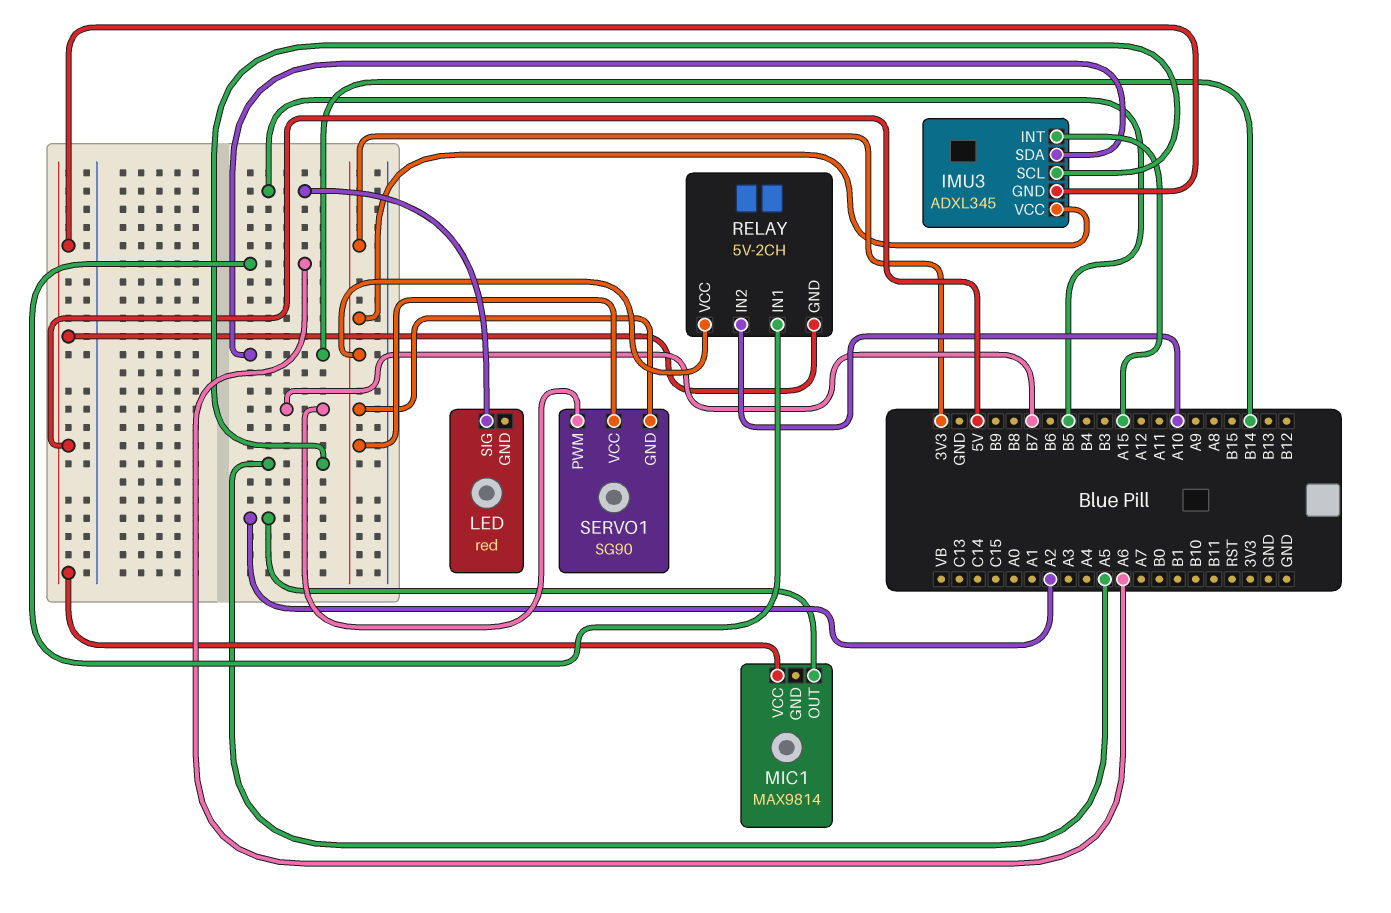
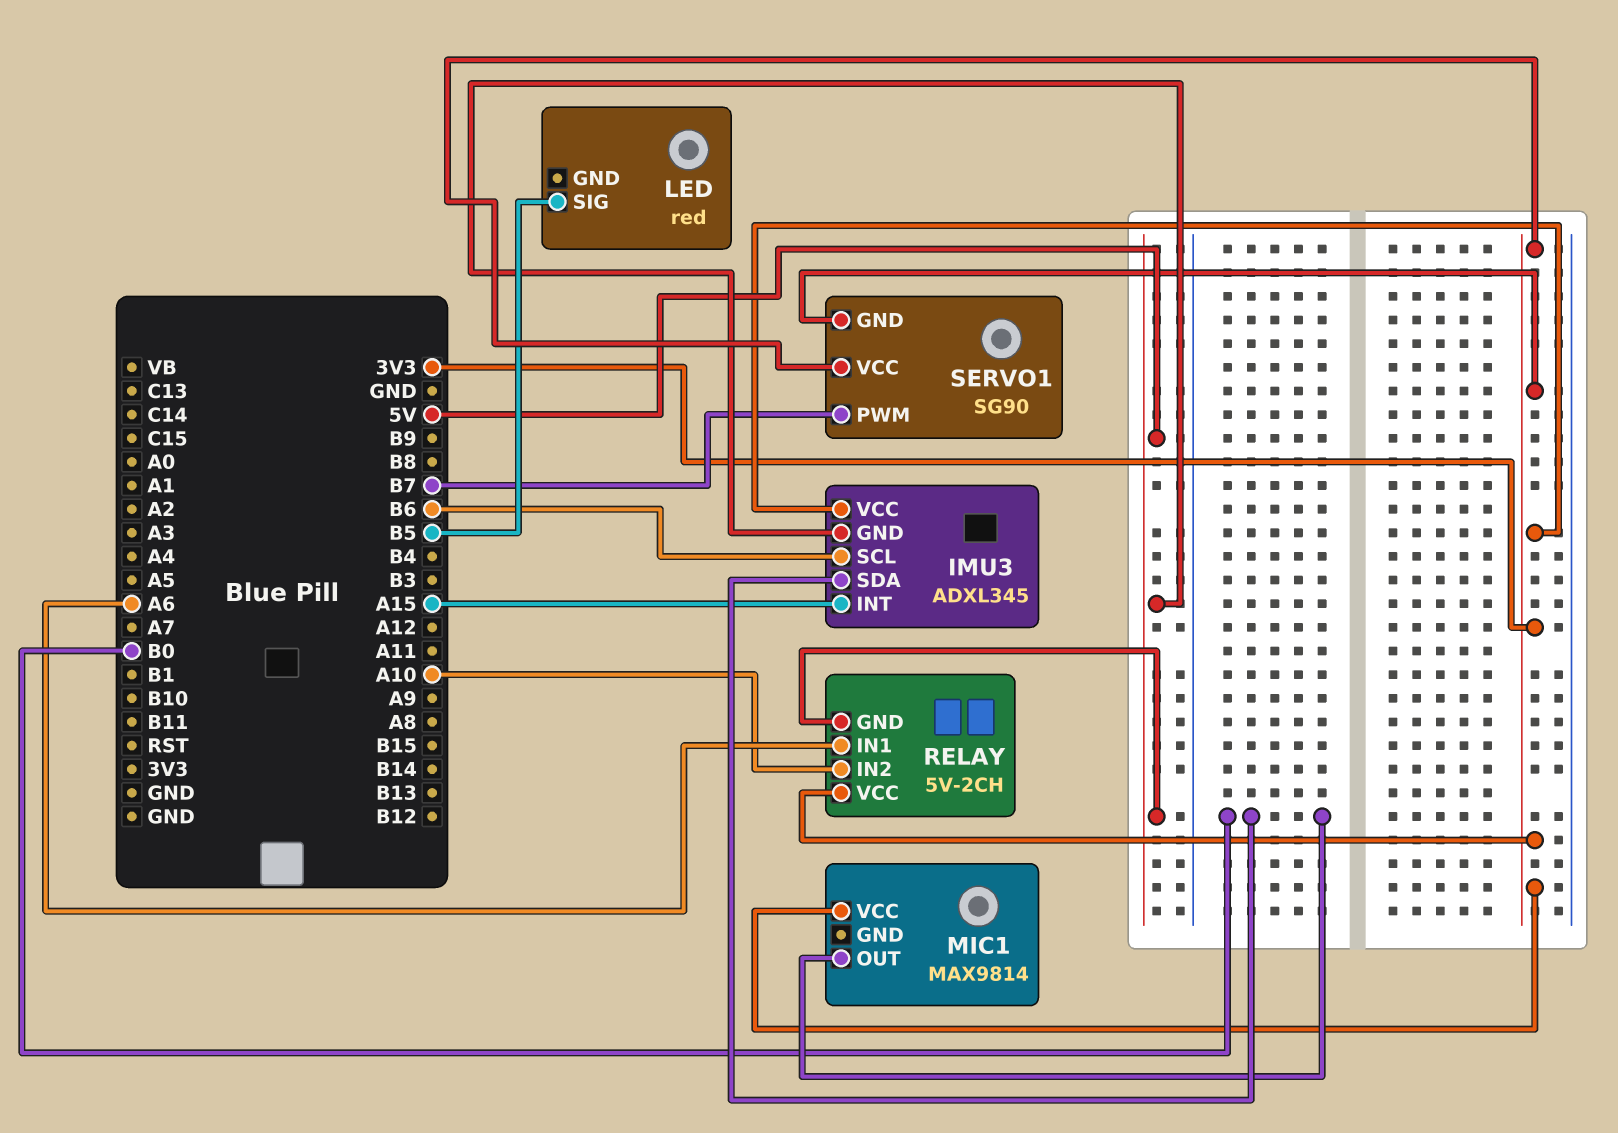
IMU3 pin SCL: A5 -> B6
IMU3 pin SDA: B14 -> B0
MIC1 pin OUT: A2 -> B0
MIC1 pin VCC: 5V -> 3V3

